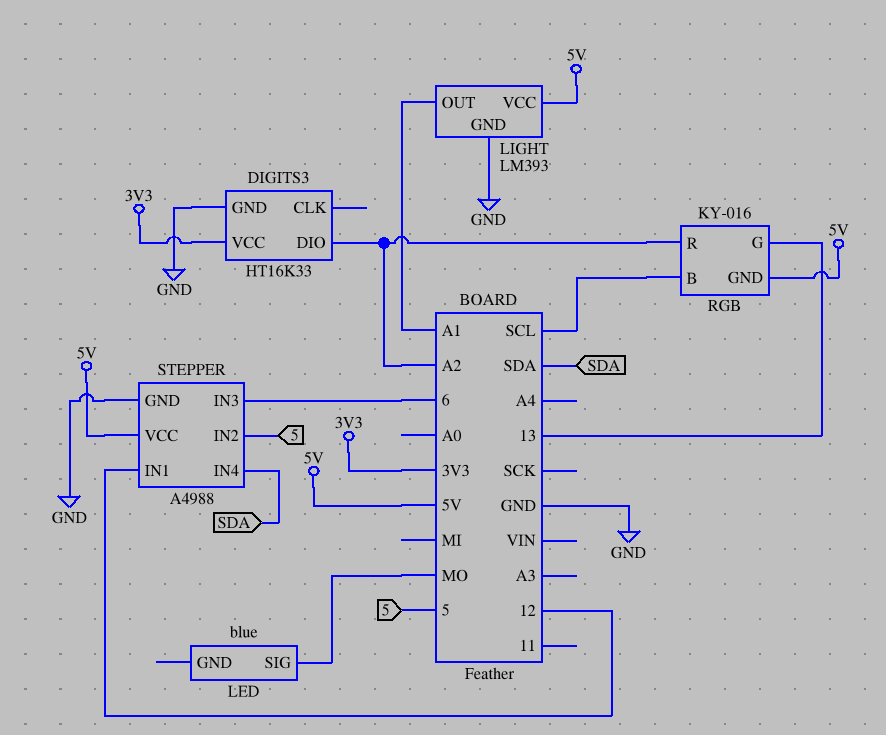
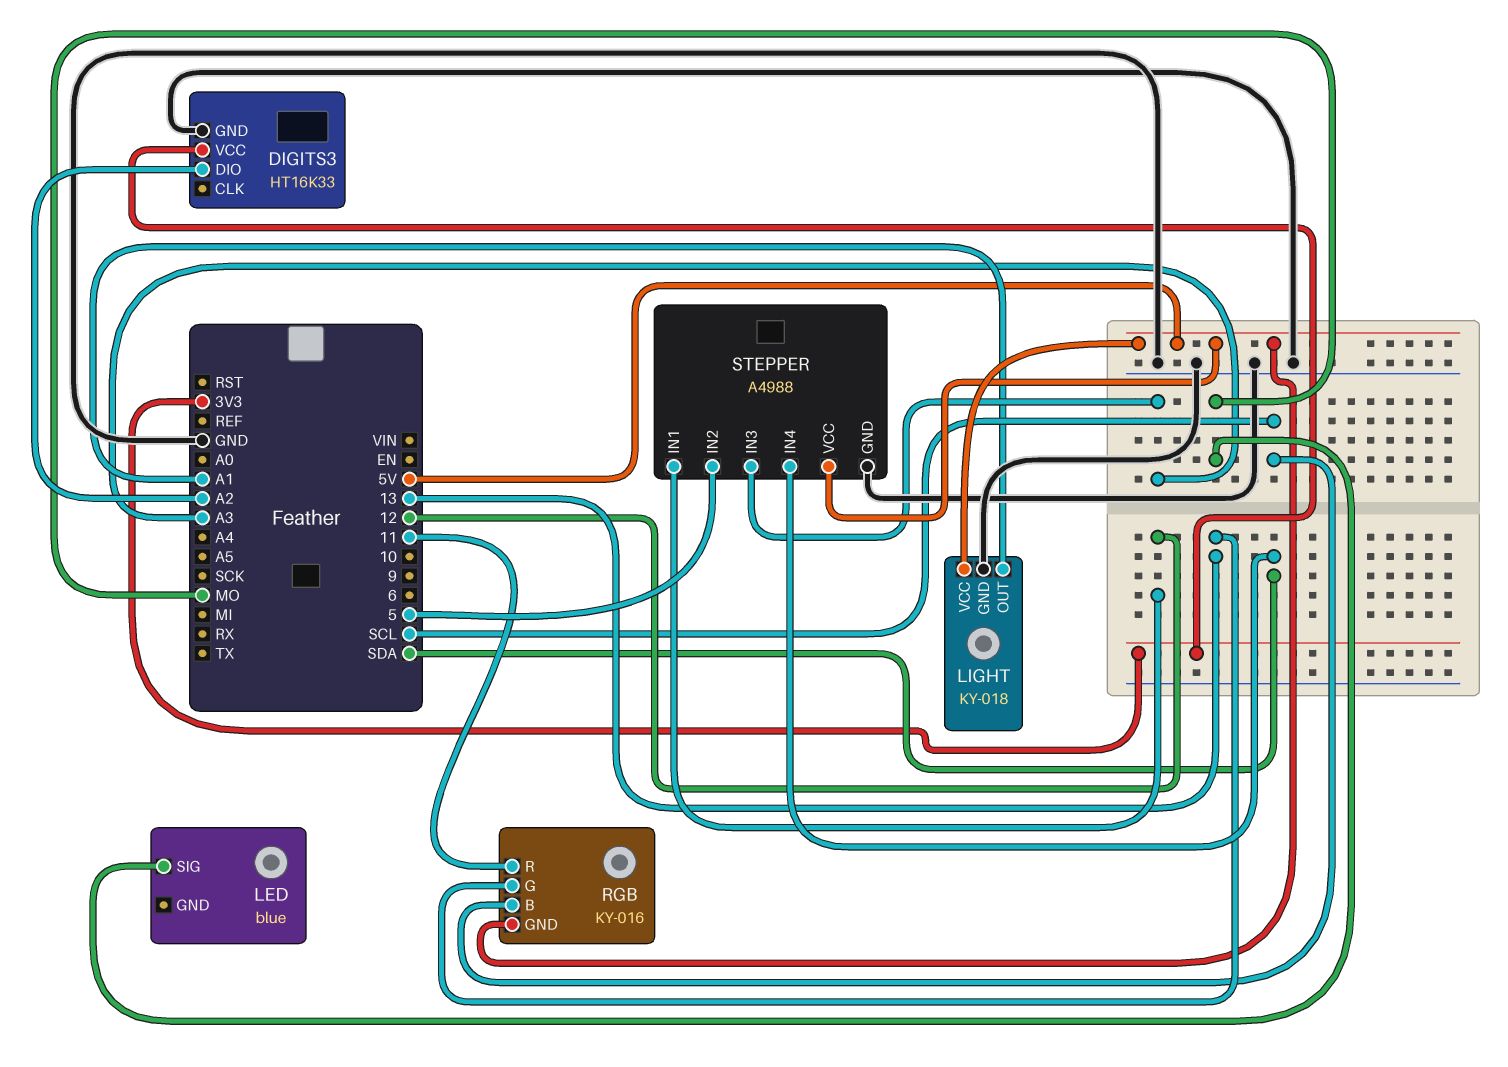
LIGHT: LM393 -> KY-018
RGB pin R: A2 -> 11
STEPPER pin IN3: 6 -> A3

